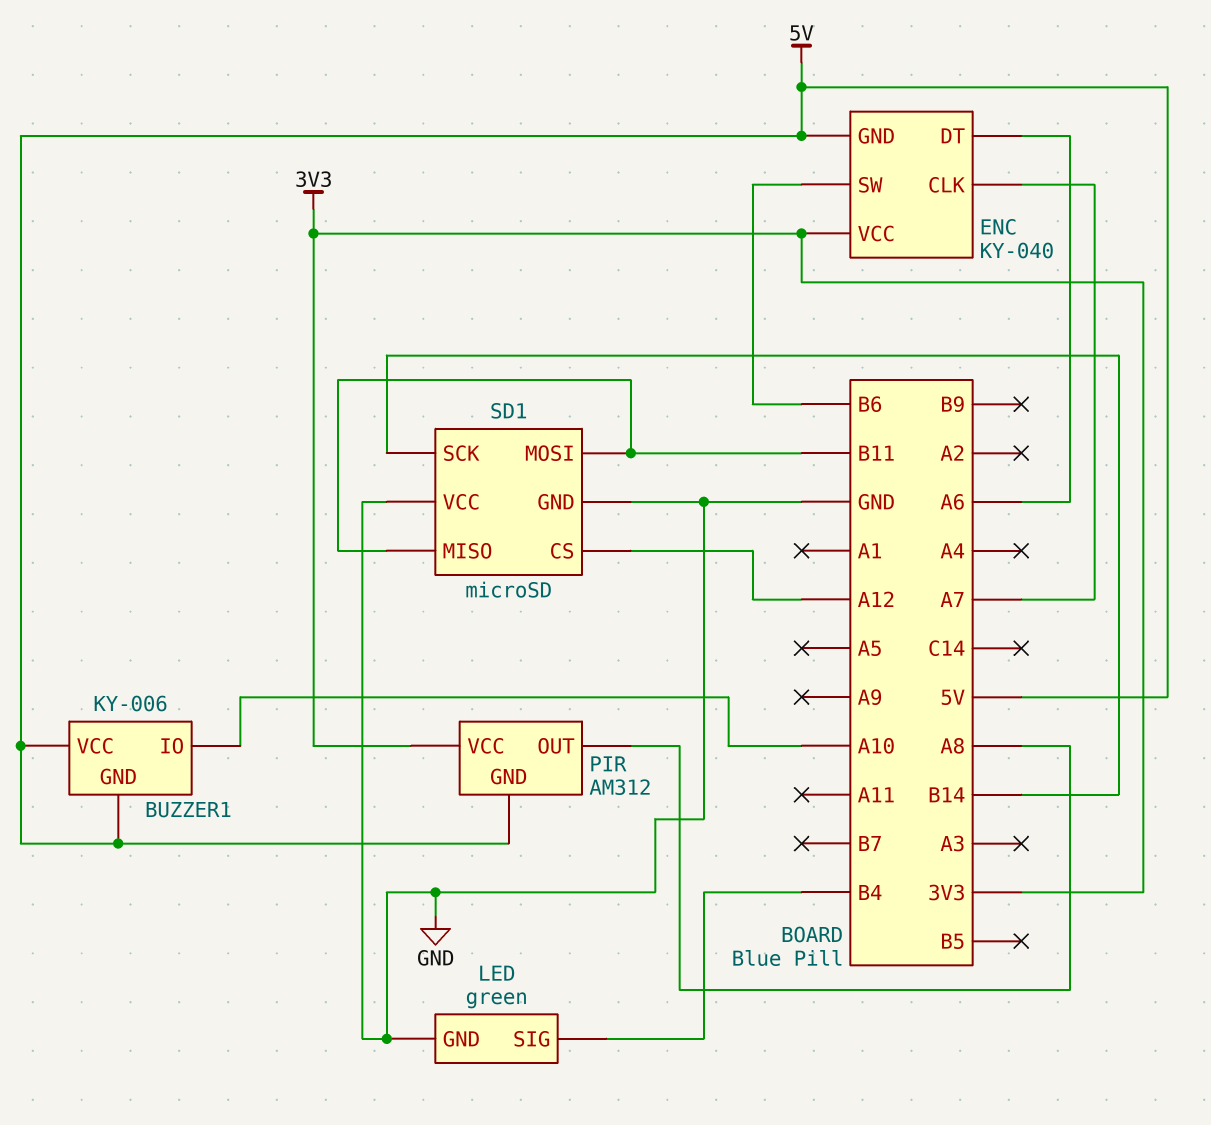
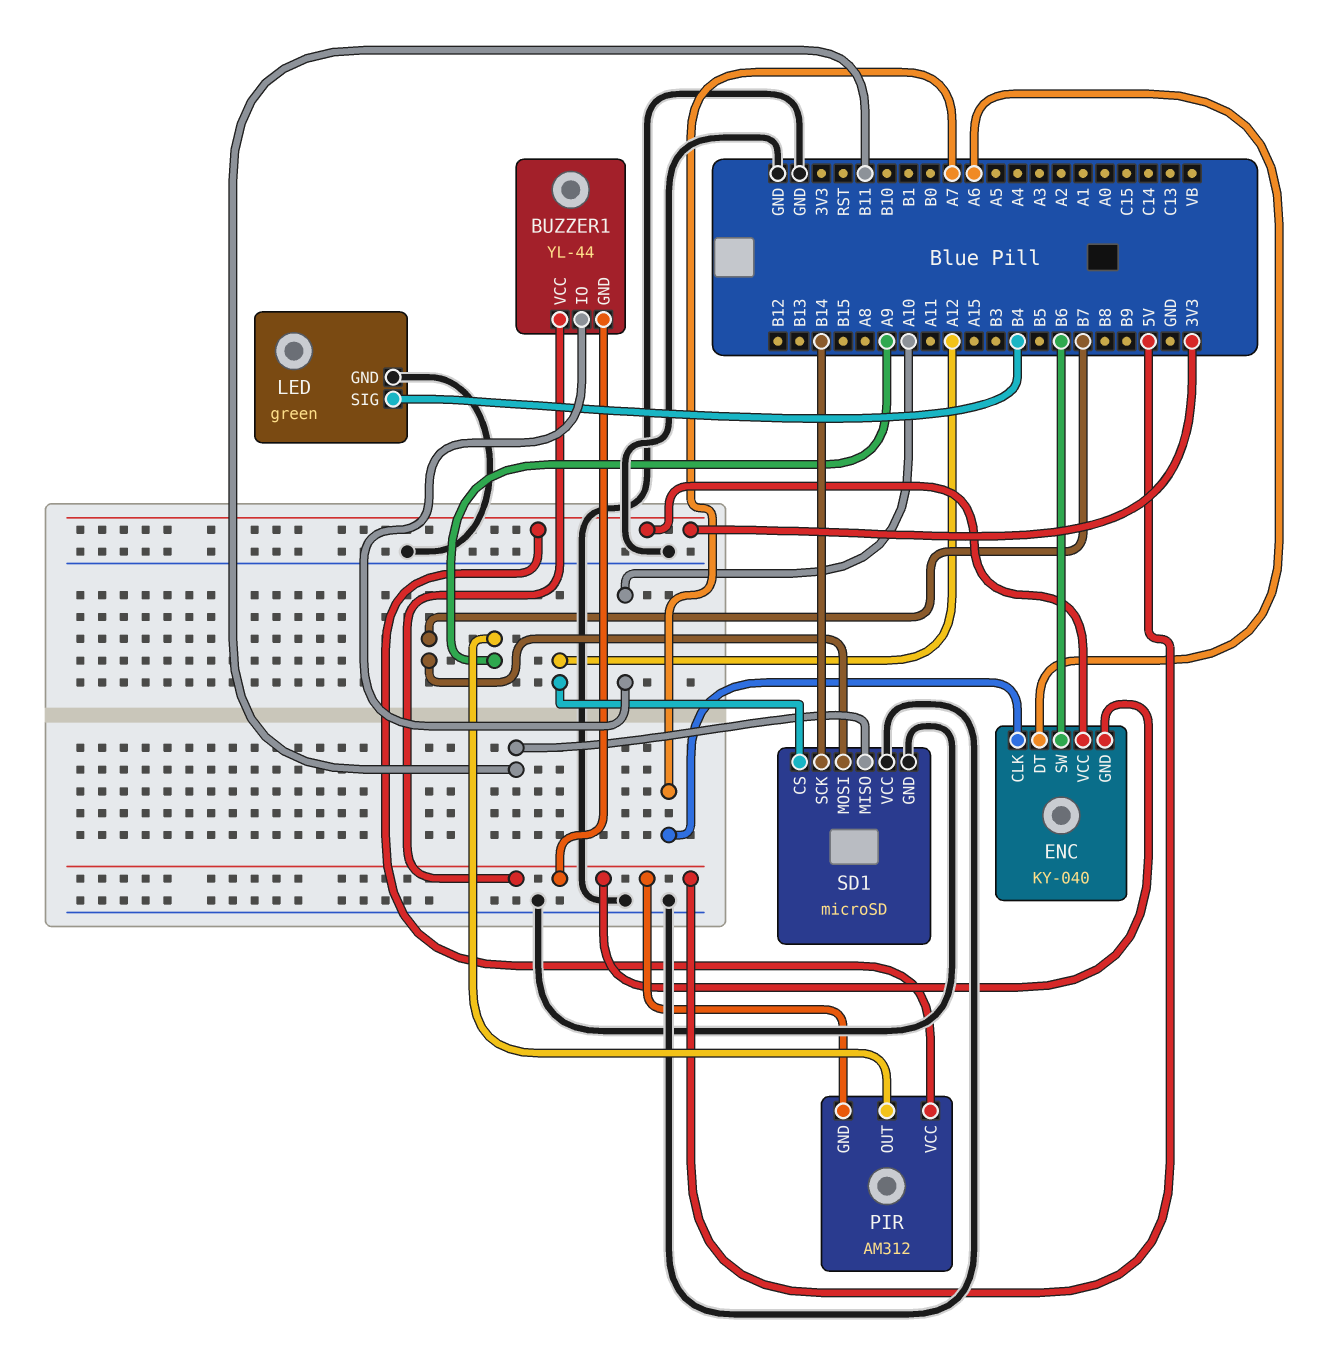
BUZZER1: KY-006 -> YL-44
PIR pin OUT: A8 -> A9
SD1 pin MOSI: B11 -> B7

